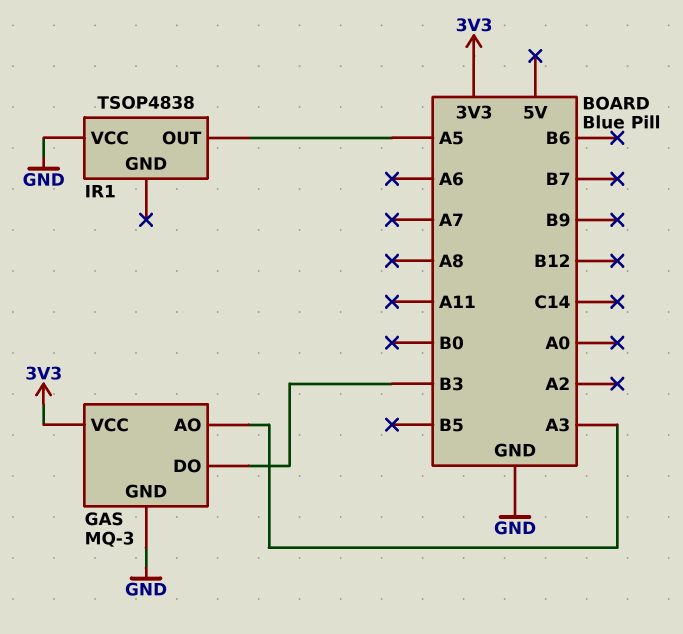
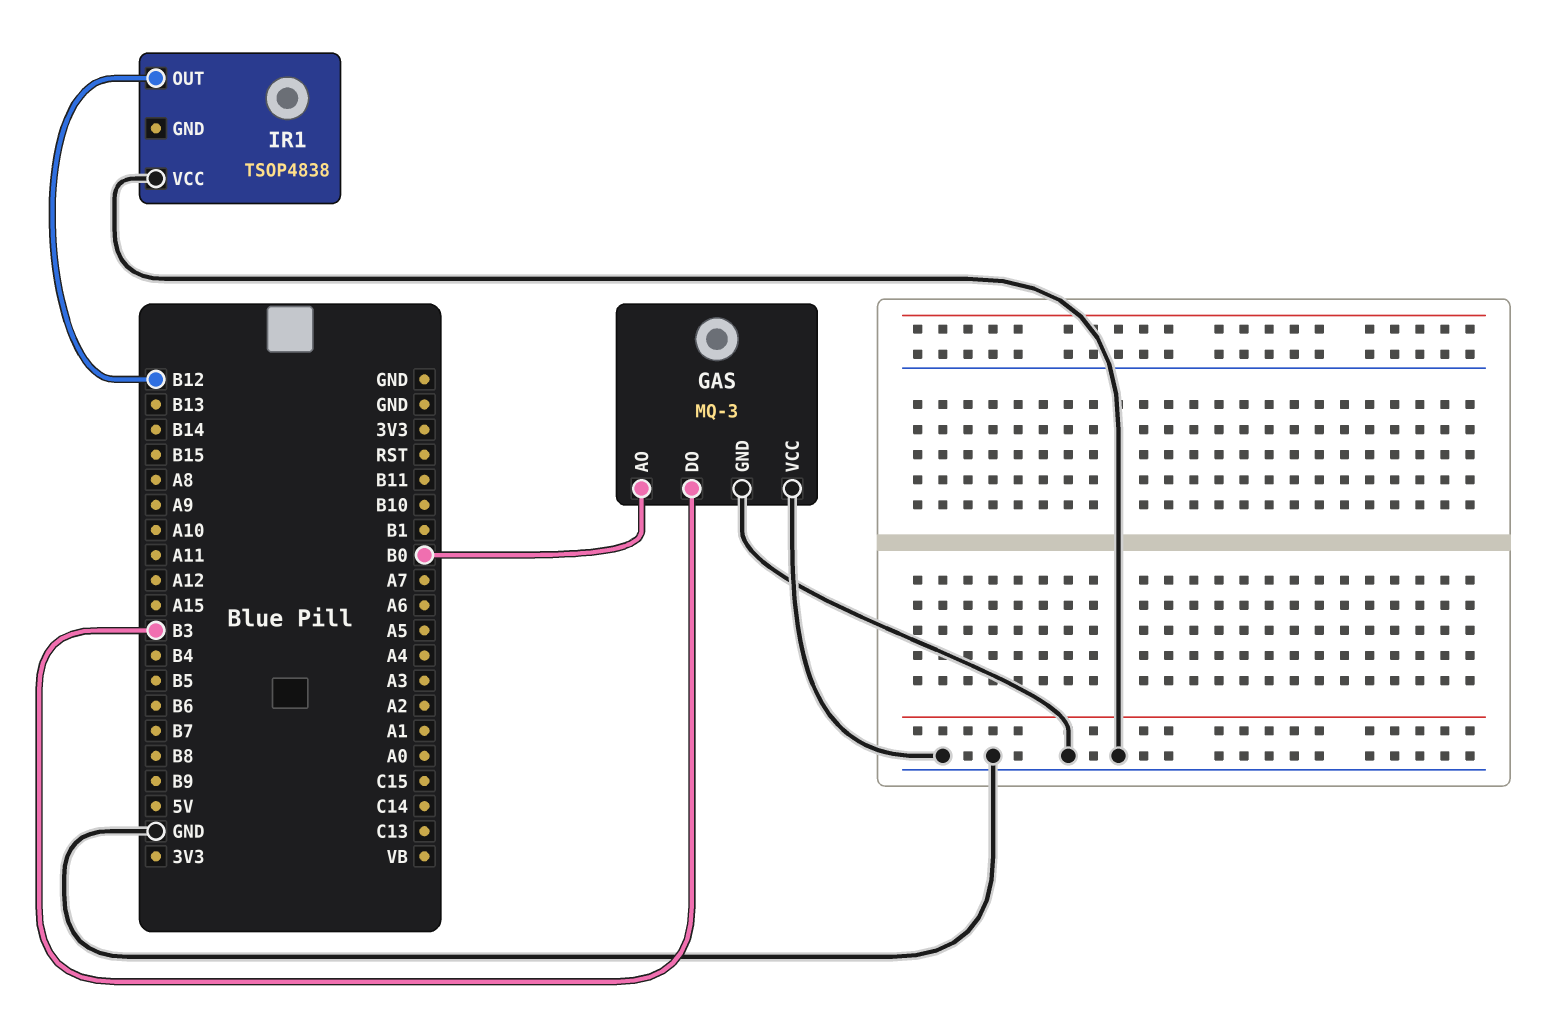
GAS pin AO: A3 -> B0
GAS pin VCC: 3V3 -> GND
IR1 pin OUT: A5 -> B12

